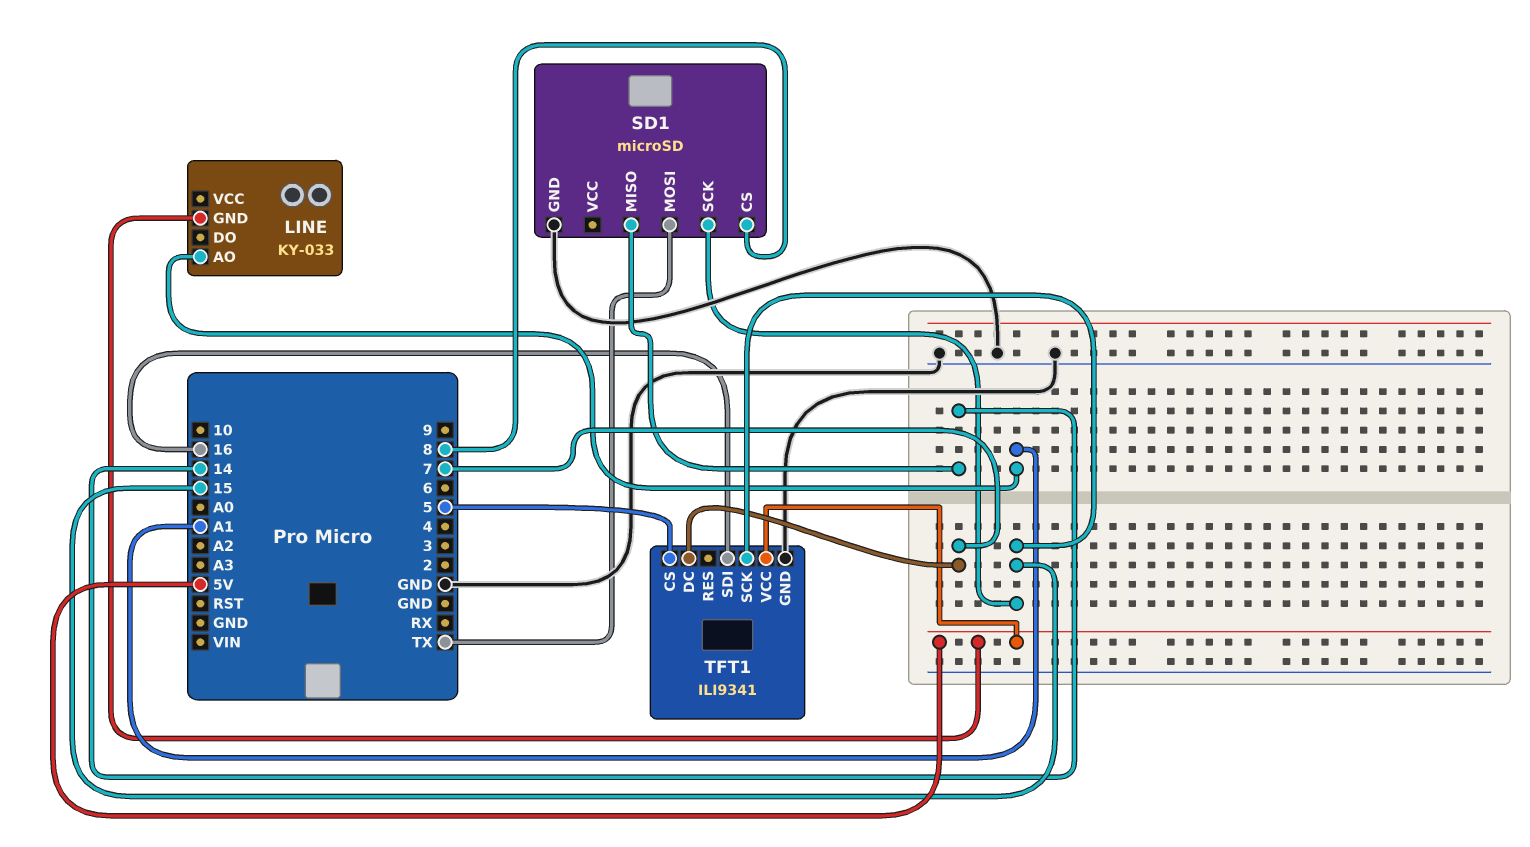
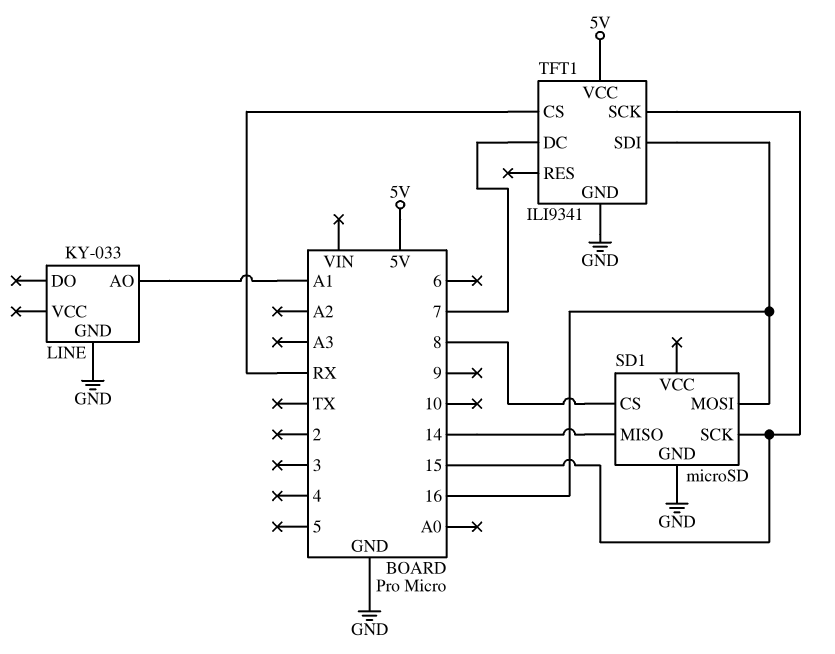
LINE pin GND: 5V -> GND
SD1 pin MOSI: TX -> 16
TFT1 pin CS: 5 -> RX

